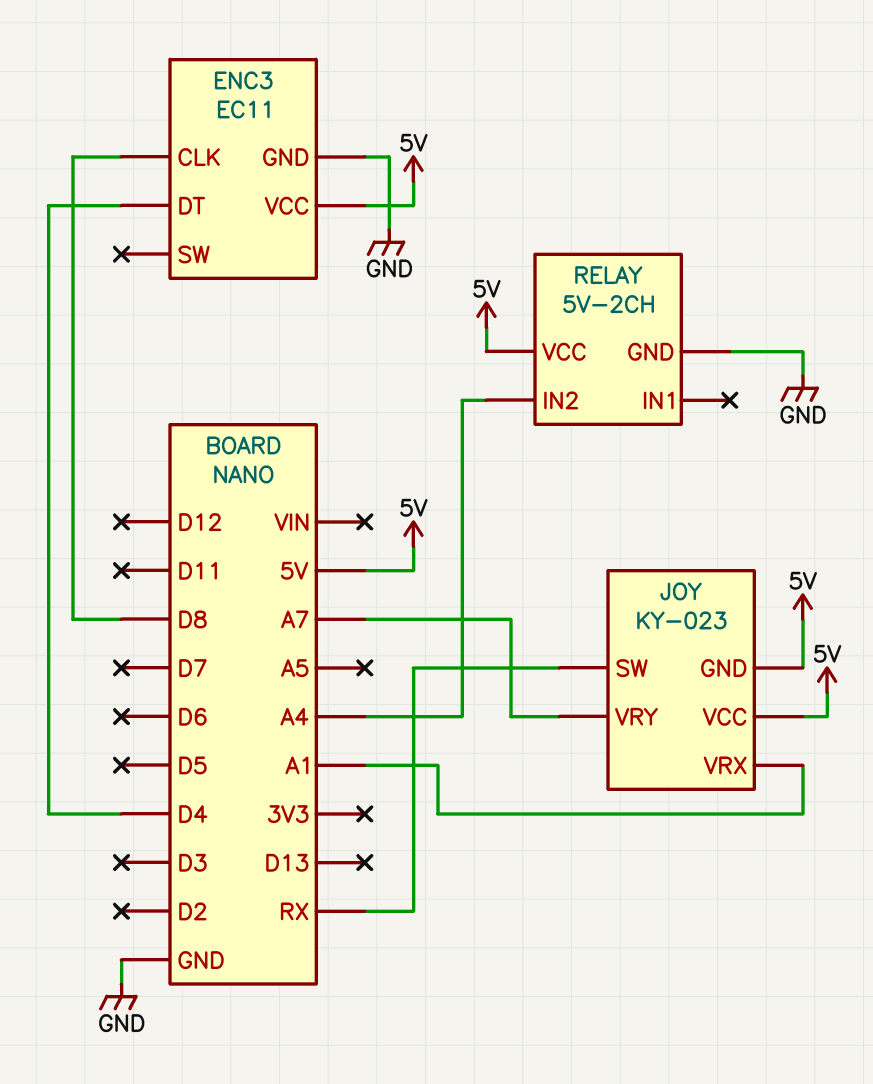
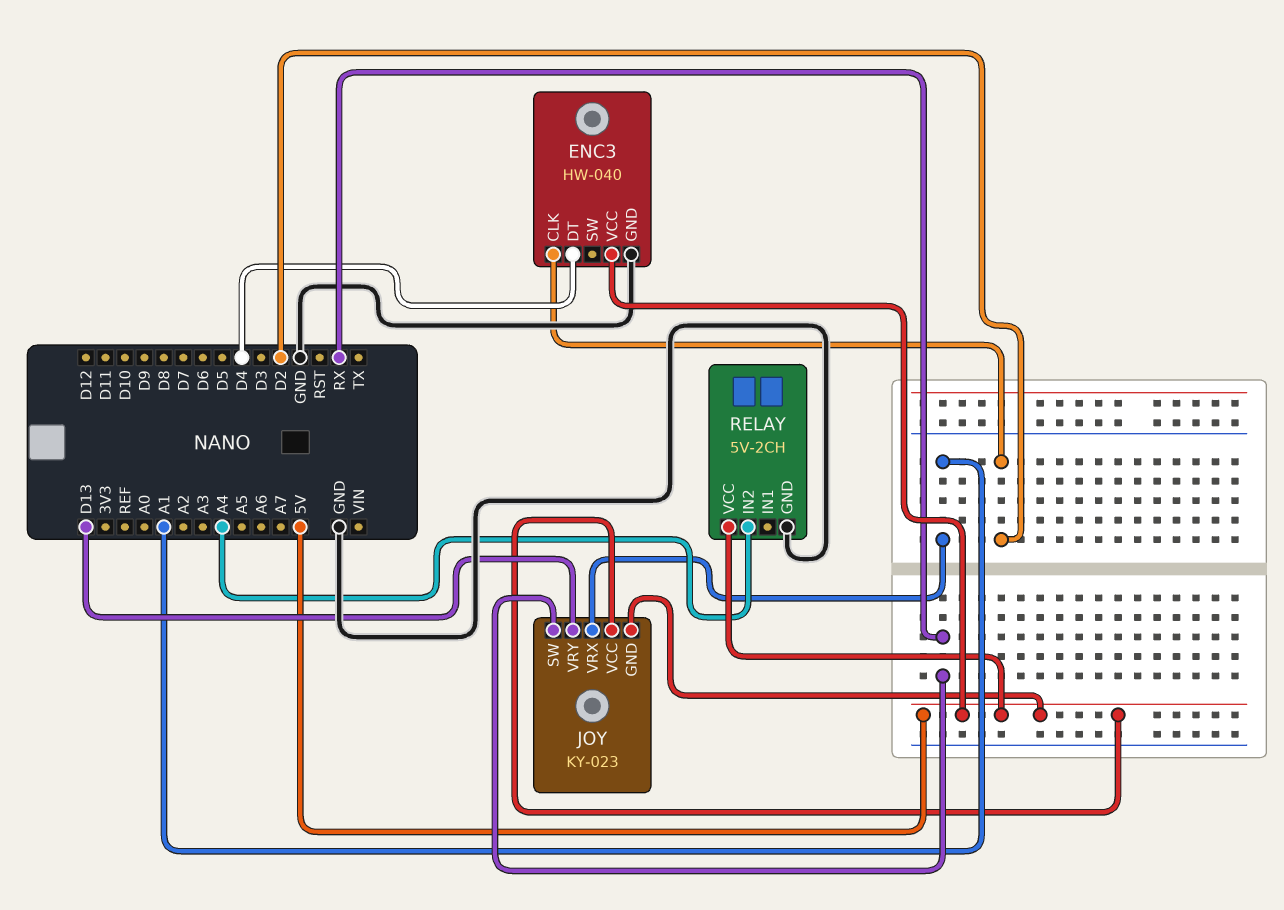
ENC3: EC11 -> HW-040
ENC3 pin CLK: D8 -> D2
JOY pin VRY: A7 -> D13

